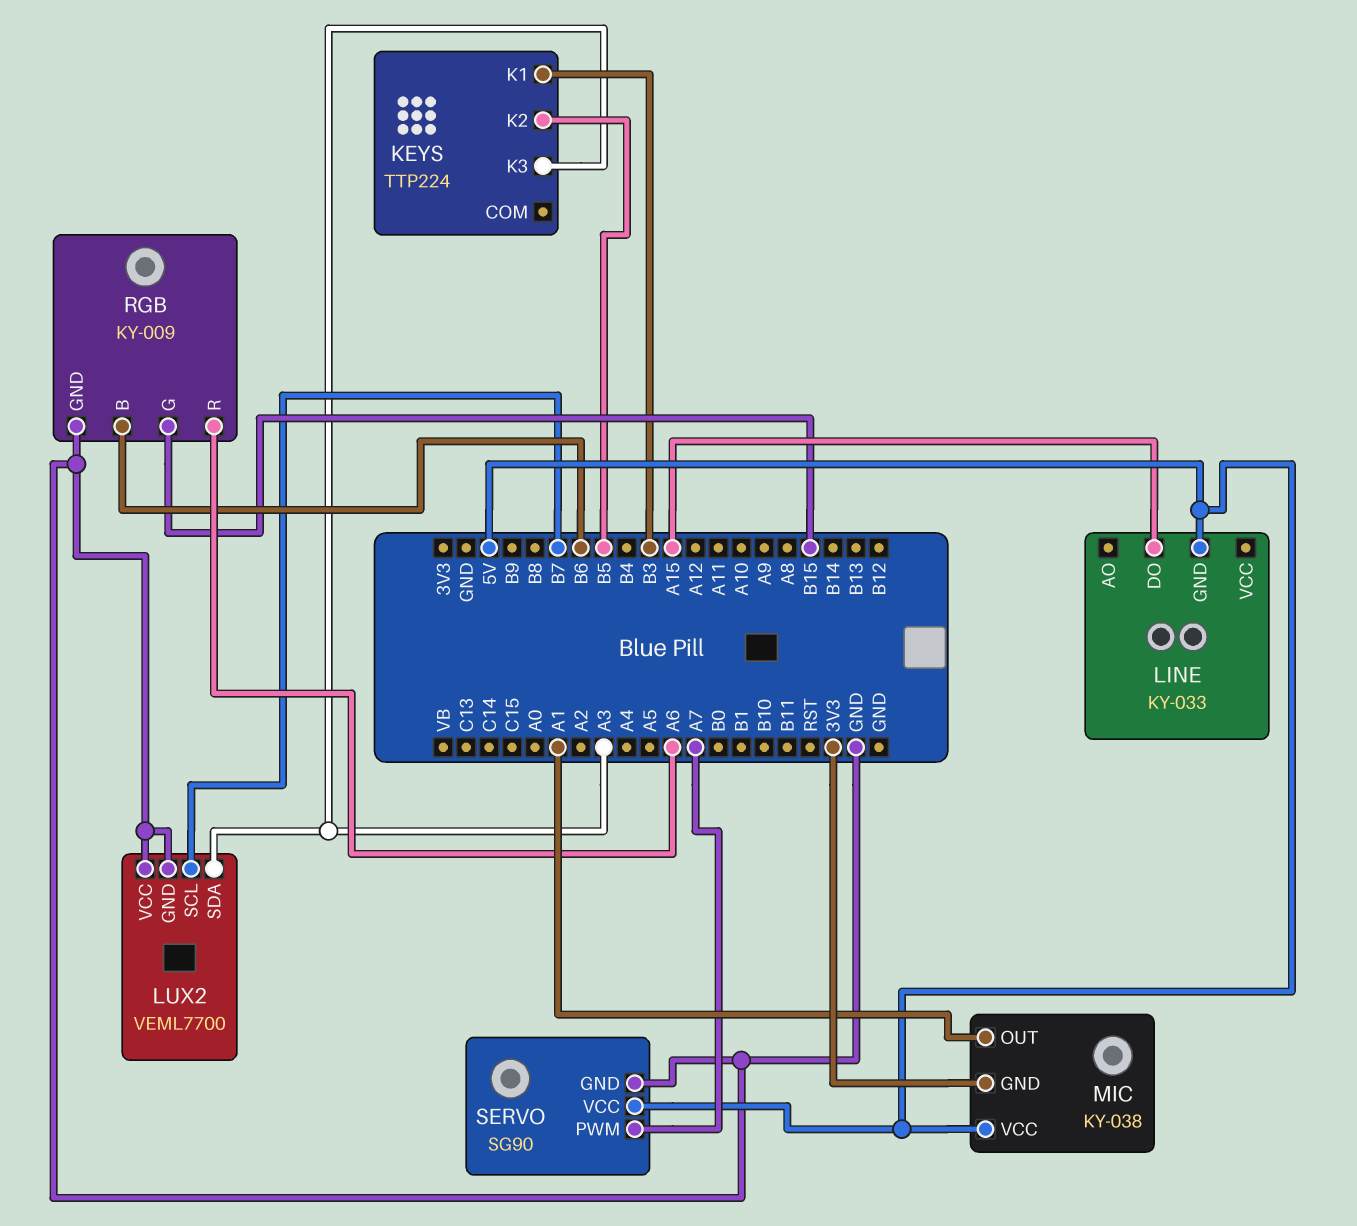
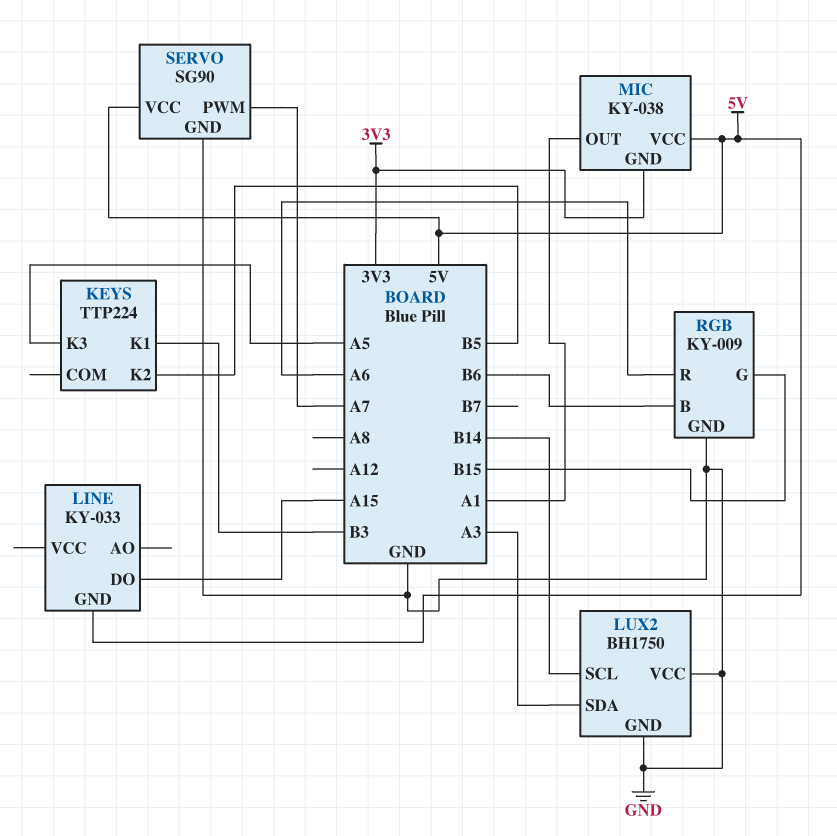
KEYS pin K3: A3 -> A5
LUX2: VEML7700 -> BH1750
LUX2 pin SCL: B7 -> B14

